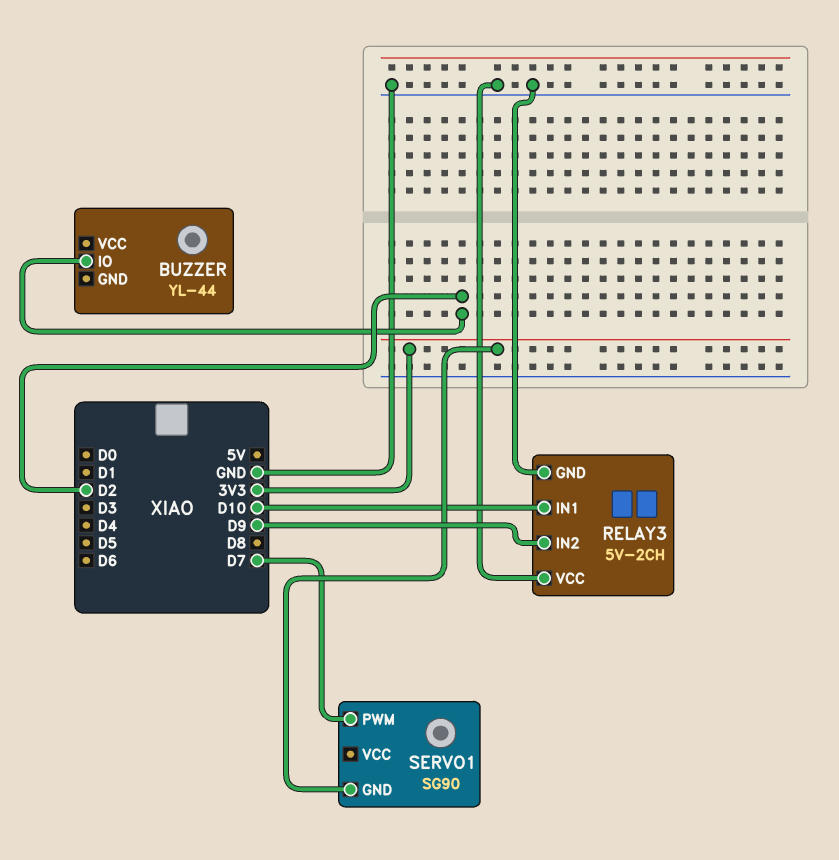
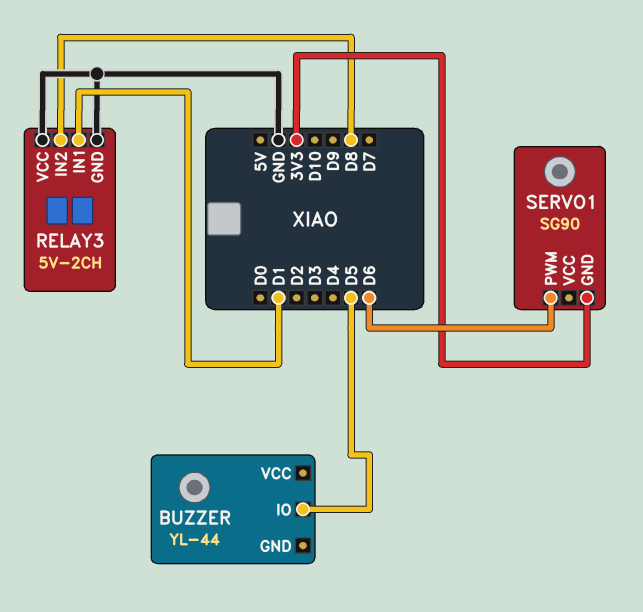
BUZZER pin IO: D2 -> D5
RELAY3 pin IN1: D10 -> D1
RELAY3 pin IN2: D9 -> D8
SERVO1 pin PWM: D7 -> D6

